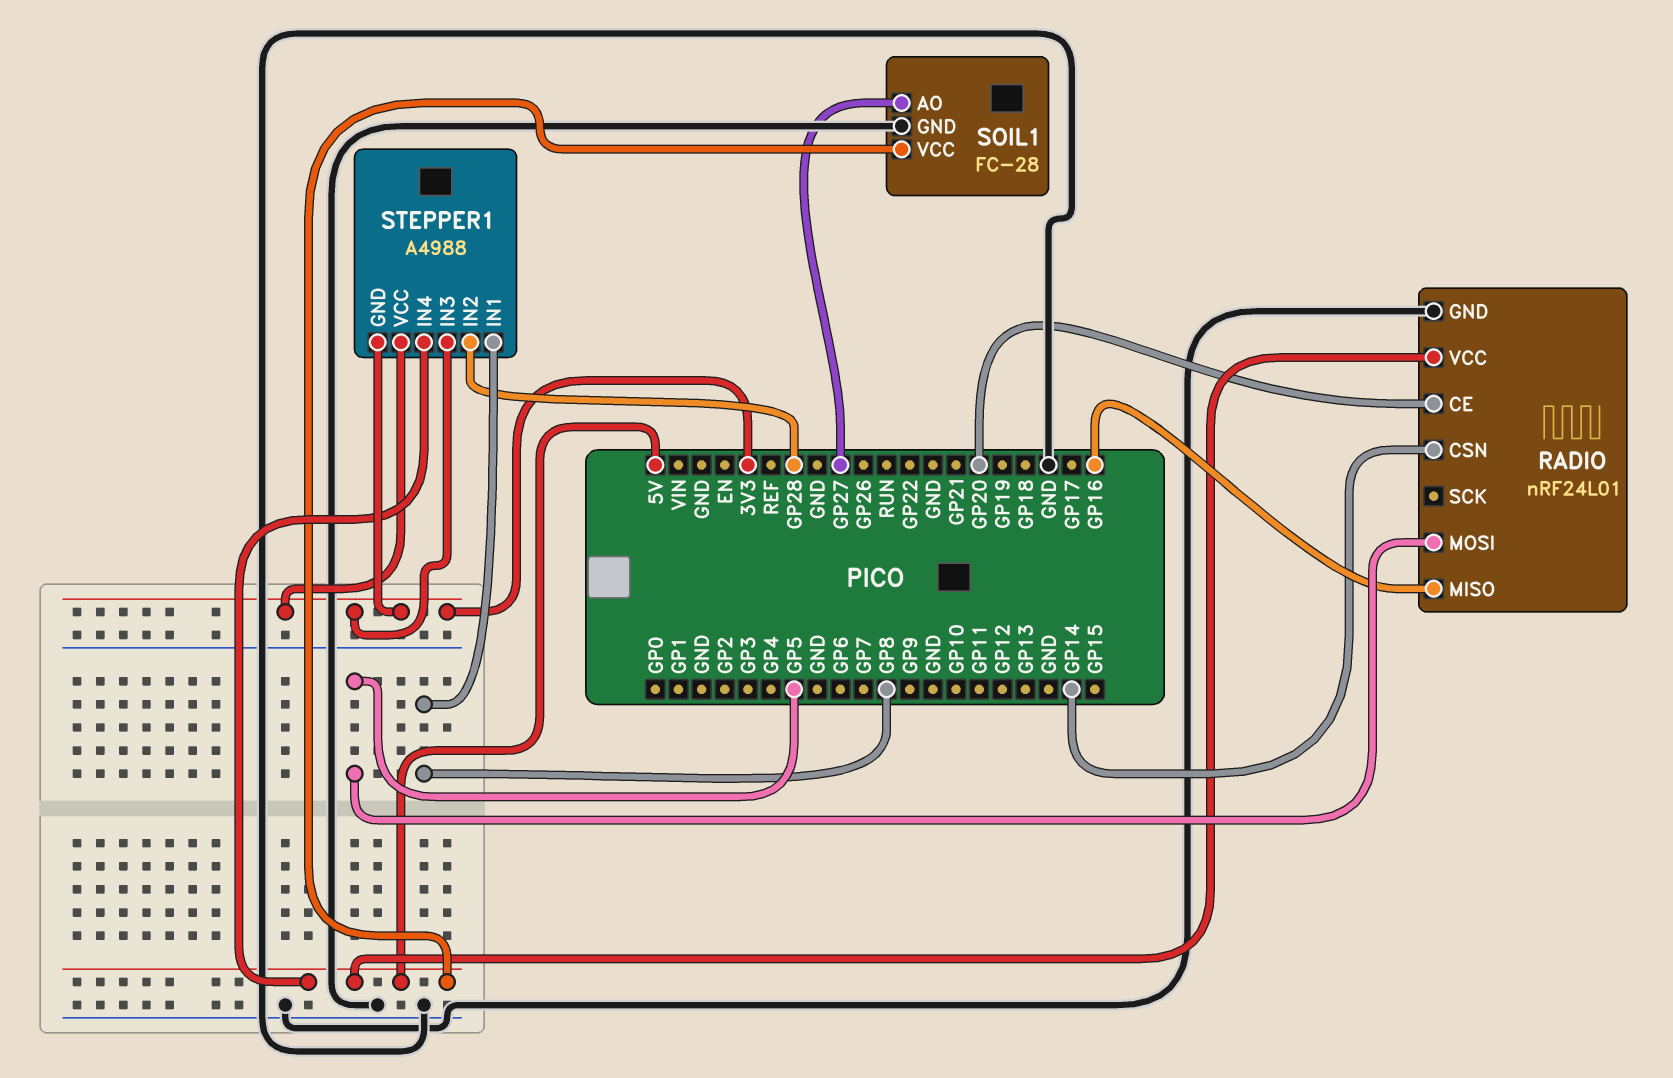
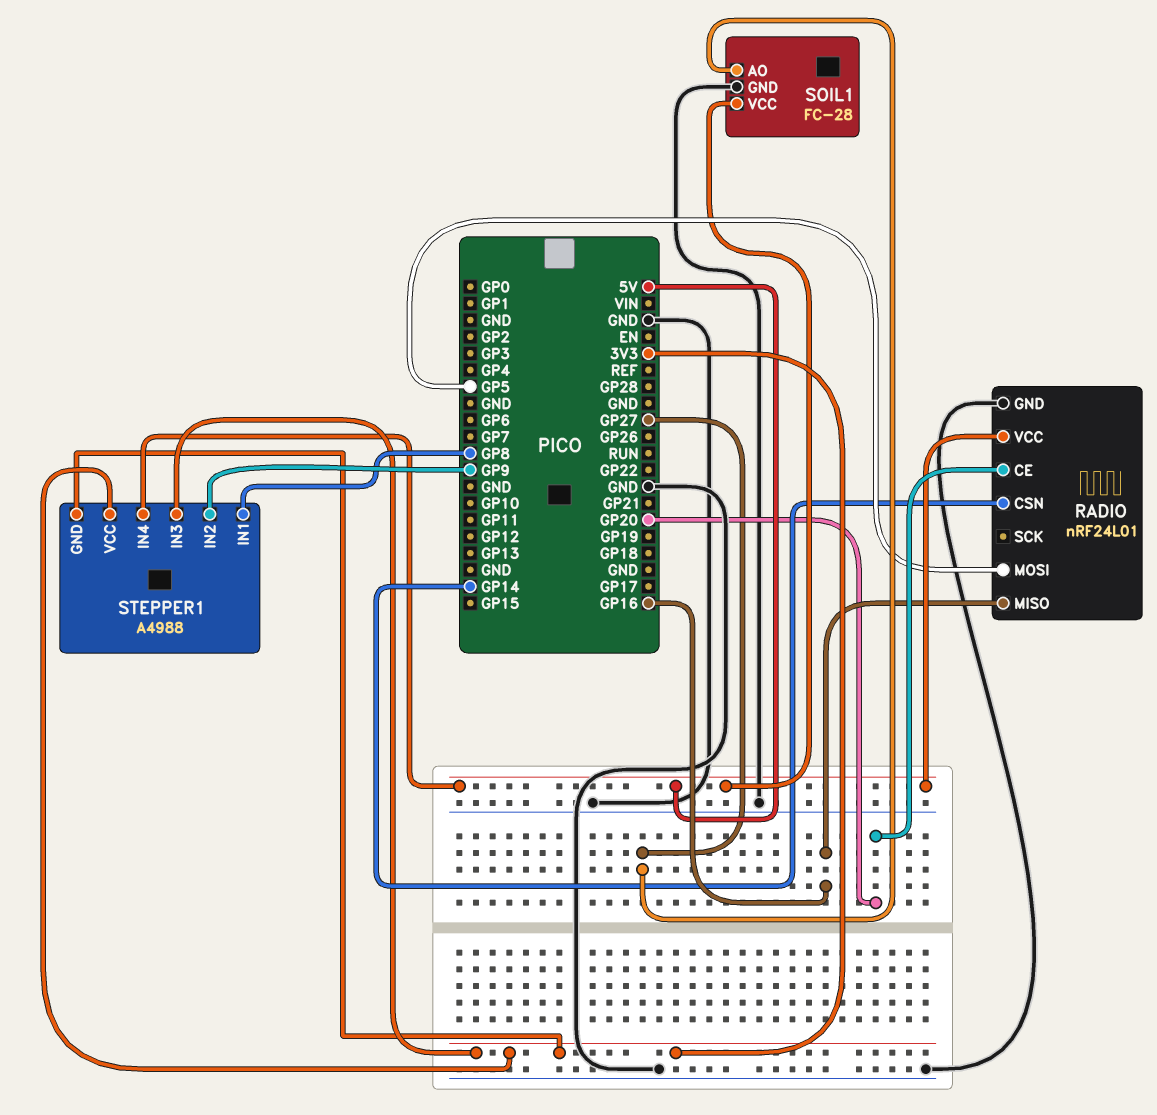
STEPPER1 pin IN2: GP28 -> GP9

